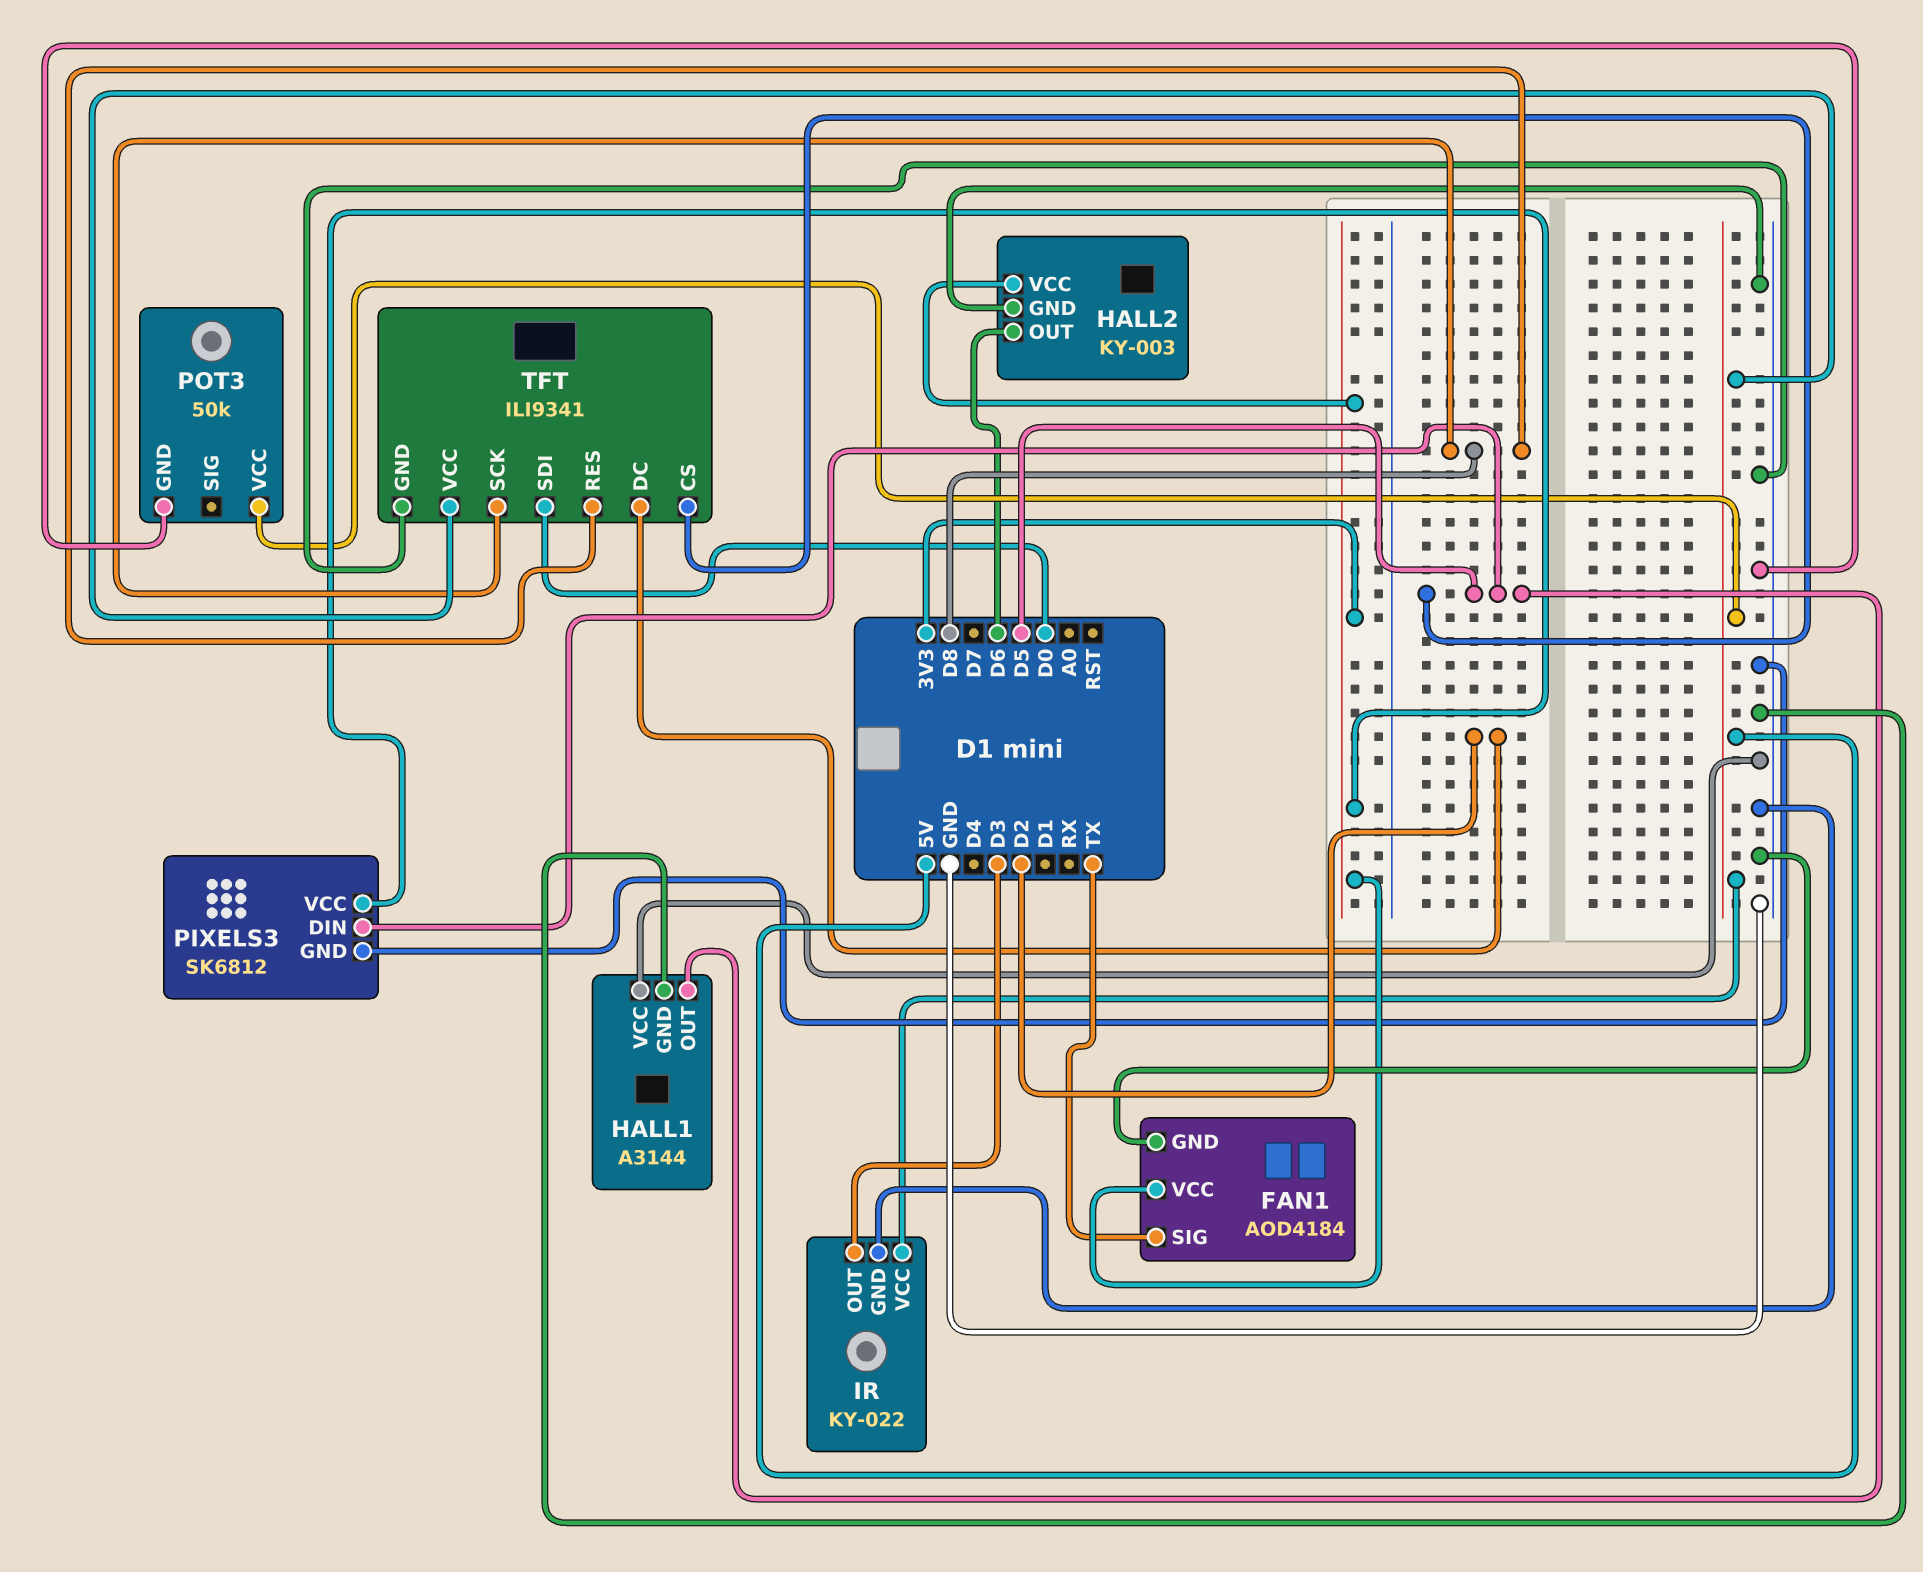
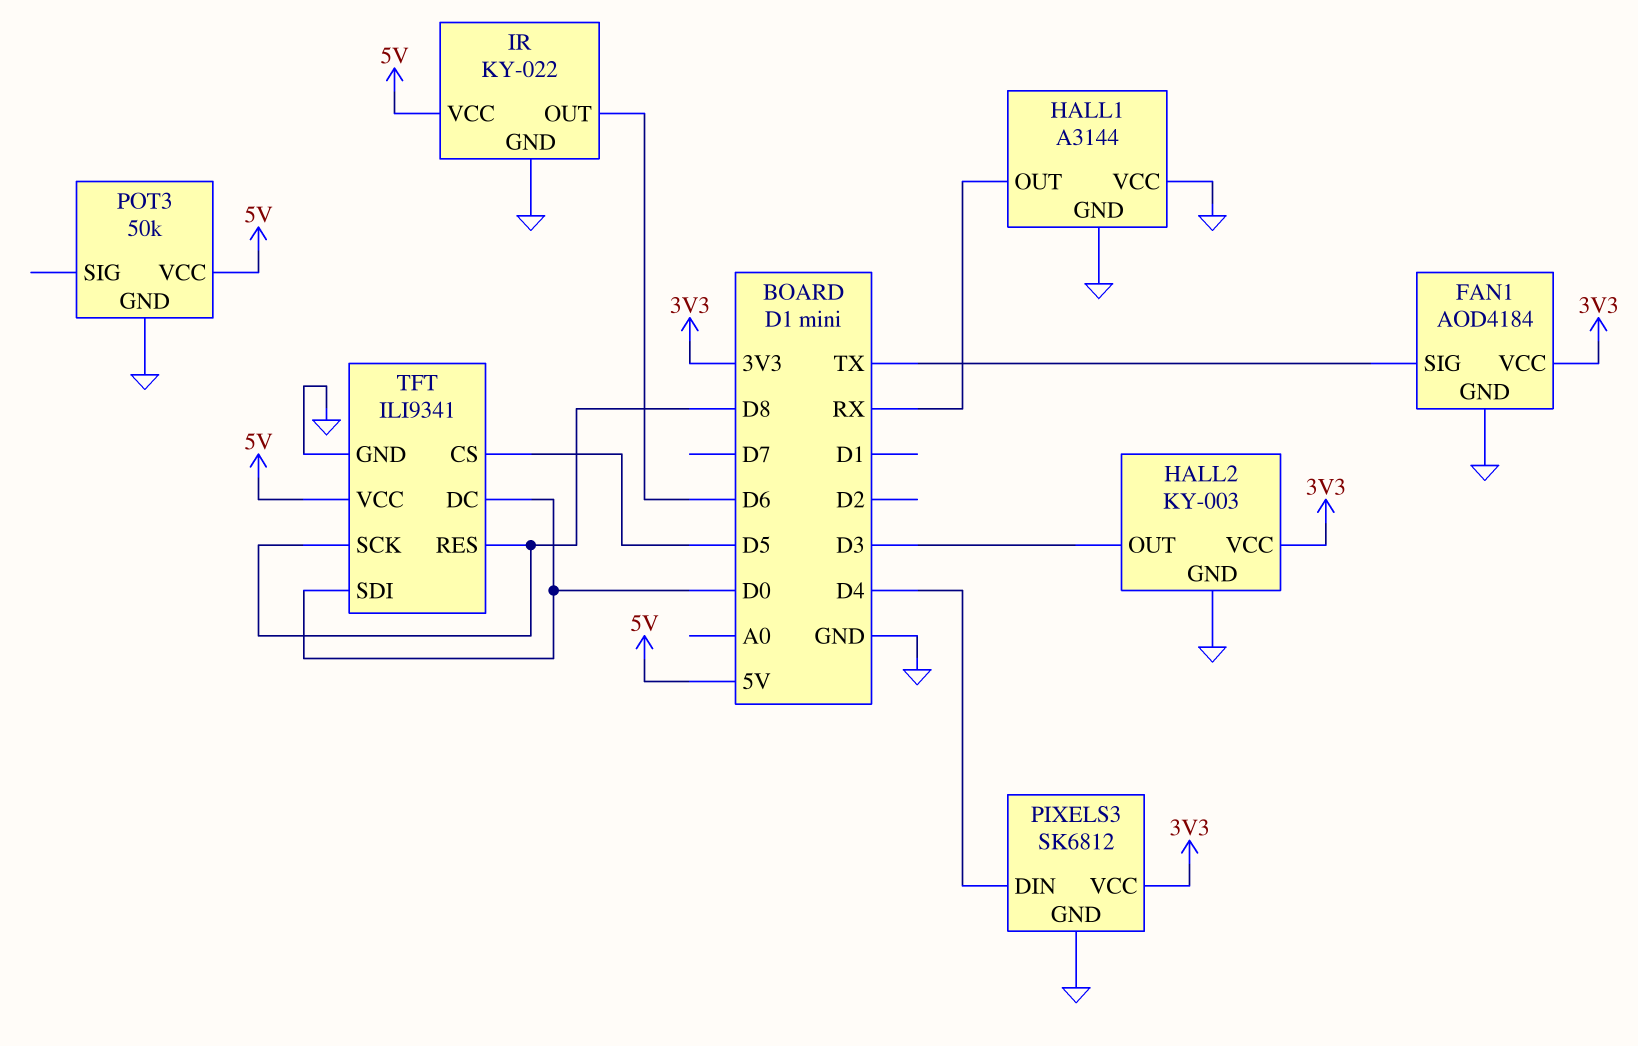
HALL1 pin OUT: D5 -> RX
HALL2 pin OUT: D6 -> D3
IR pin OUT: D3 -> D6
PIXELS3 pin DIN: D5 -> D4
TFT pin DC: D2 -> D0

